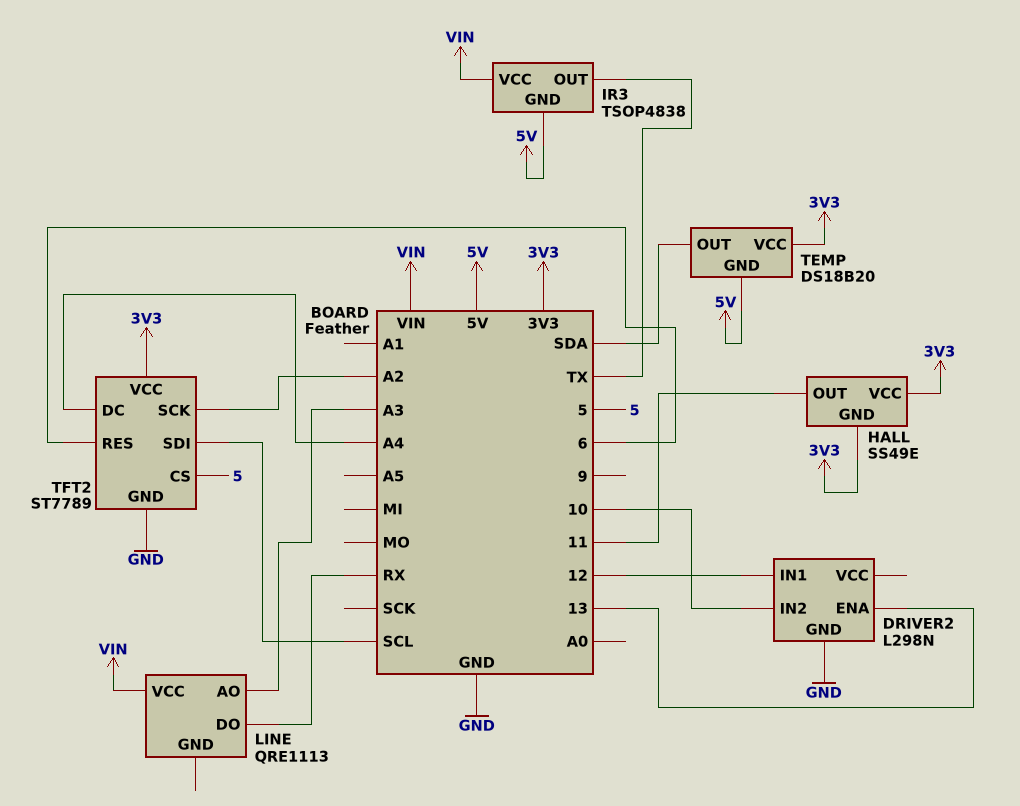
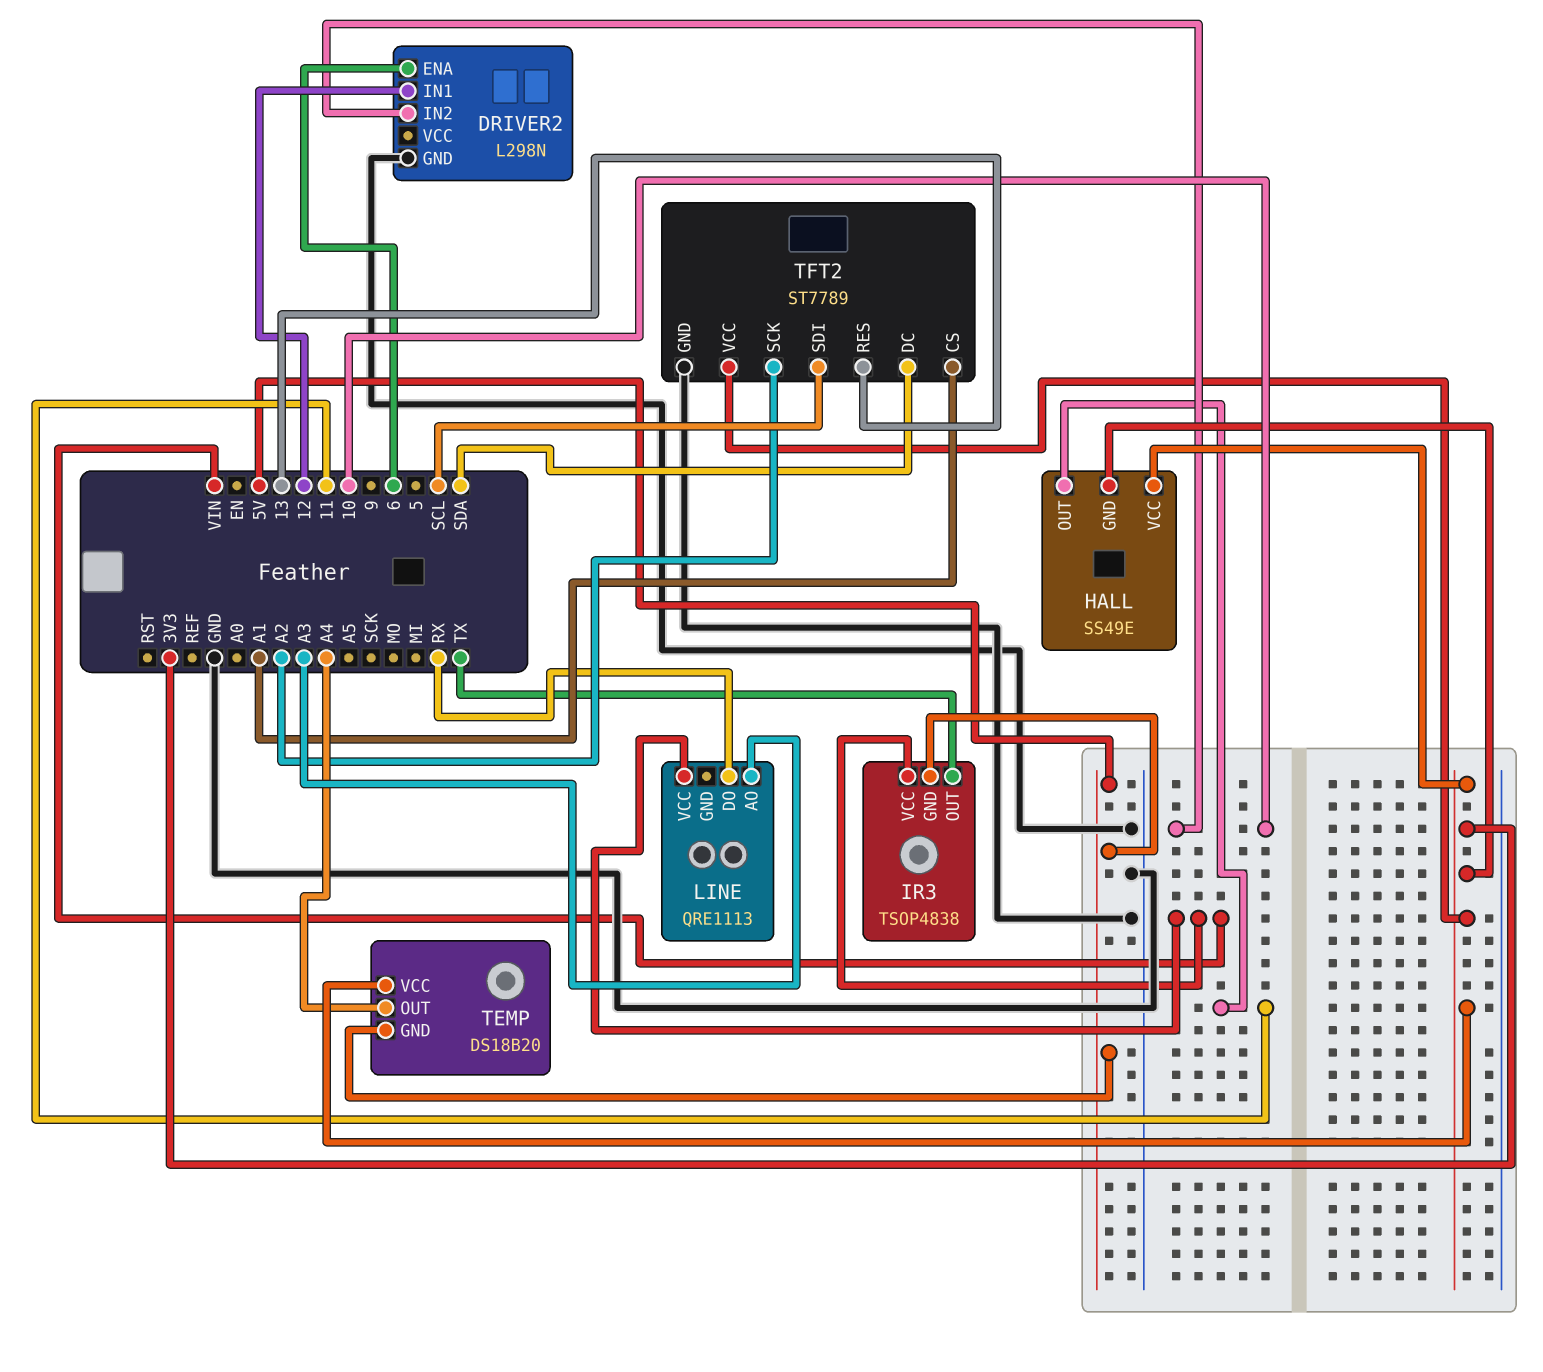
DRIVER2 pin ENA: 13 -> 6
TEMP pin OUT: SDA -> A4
TFT2 pin CS: 5 -> A1
TFT2 pin DC: A4 -> SDA
TFT2 pin RES: 6 -> 13

